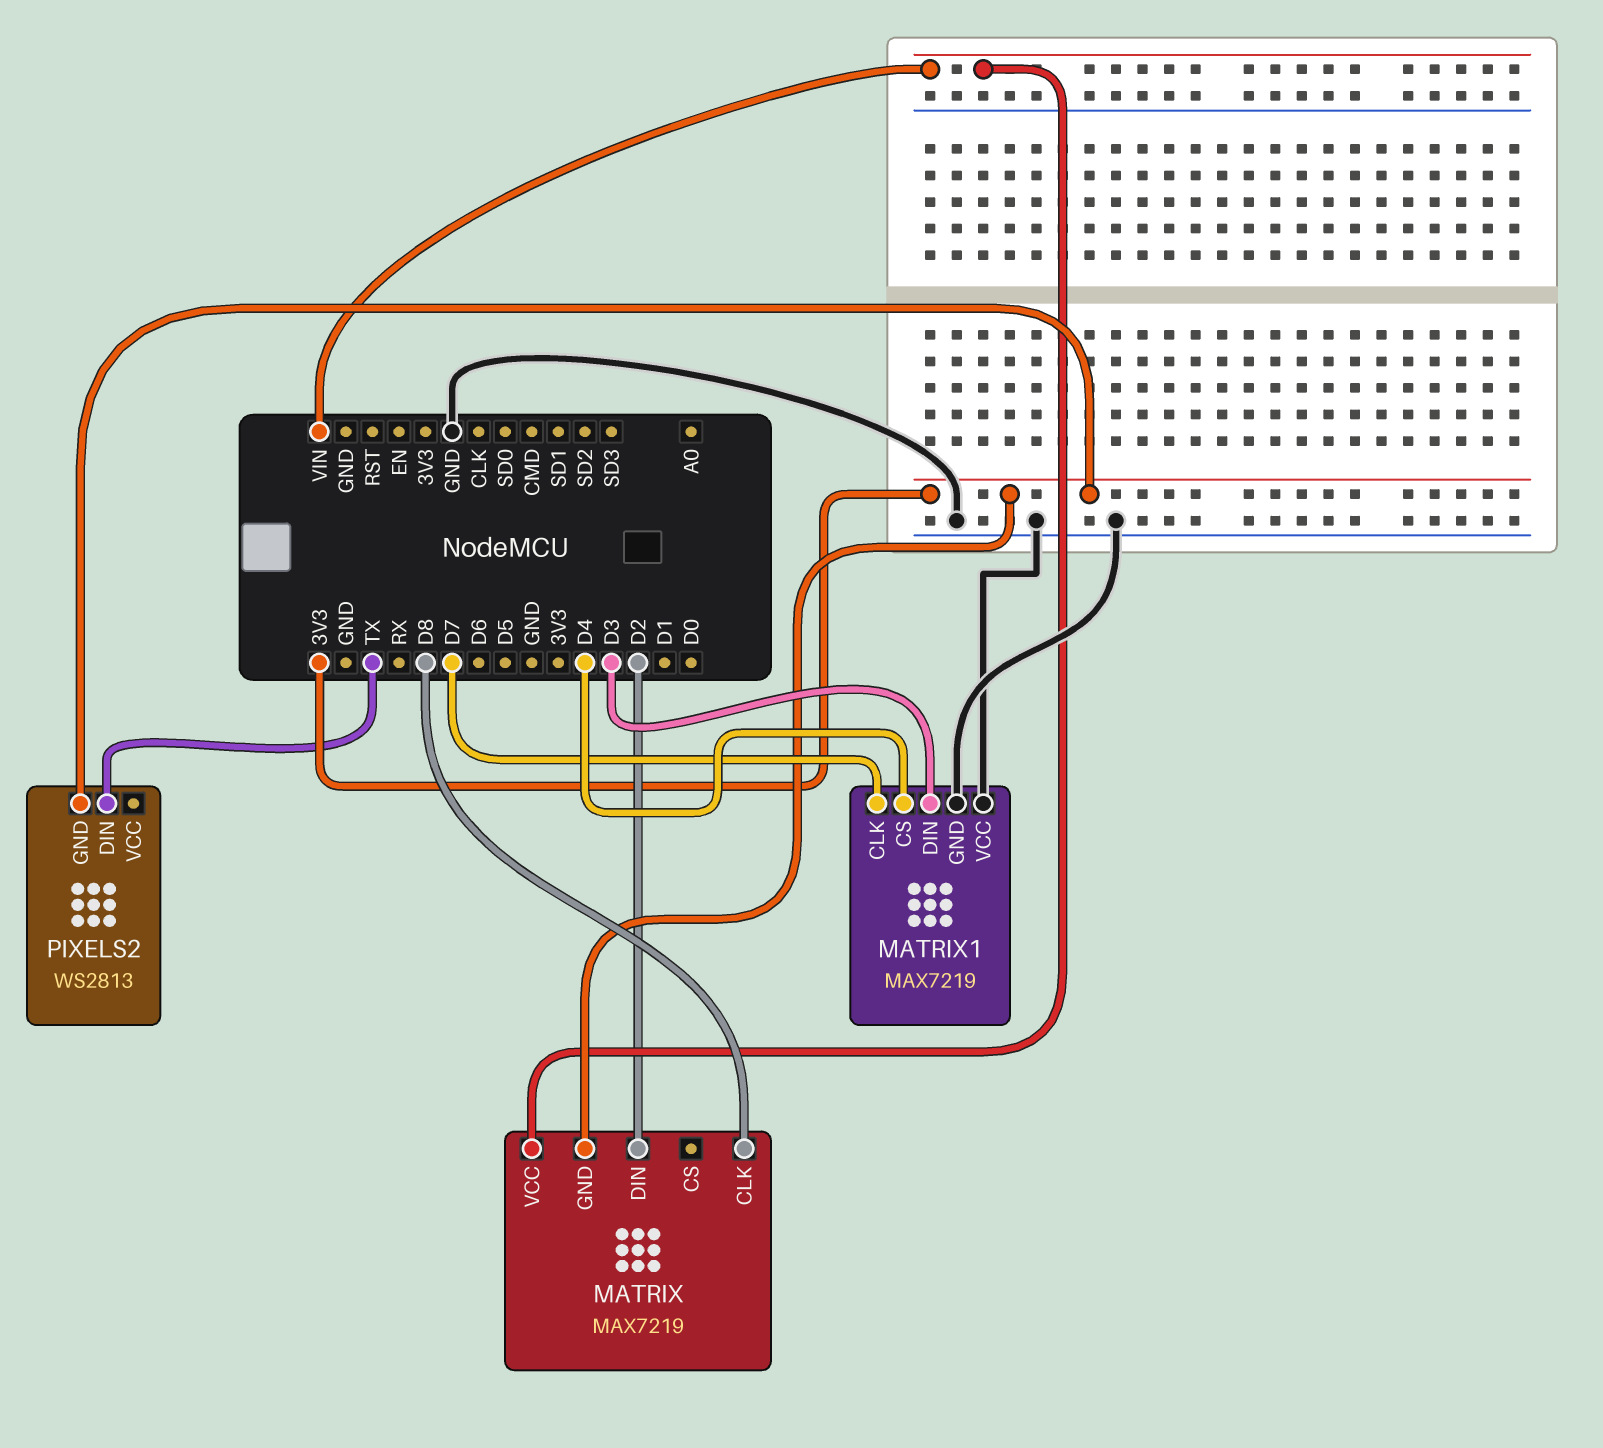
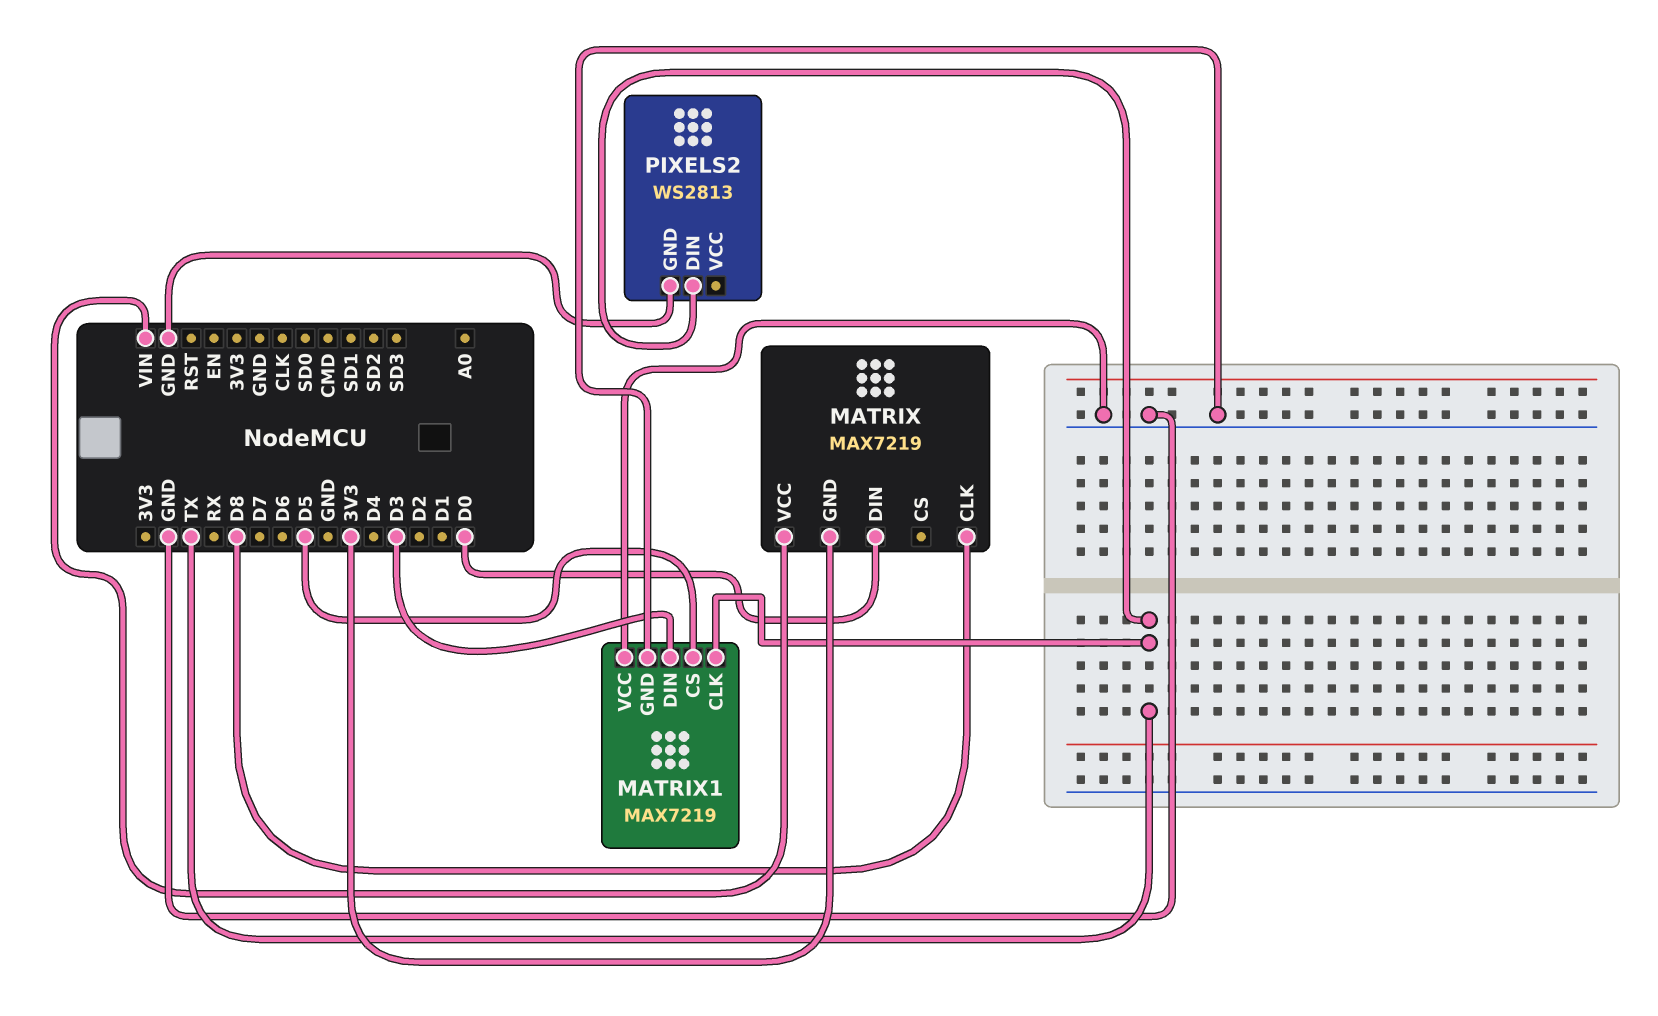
MATRIX pin DIN: D2 -> D0
MATRIX1 pin CLK: D7 -> TX
MATRIX1 pin CS: D4 -> D5
PIXELS2 pin GND: 3V3 -> GND

